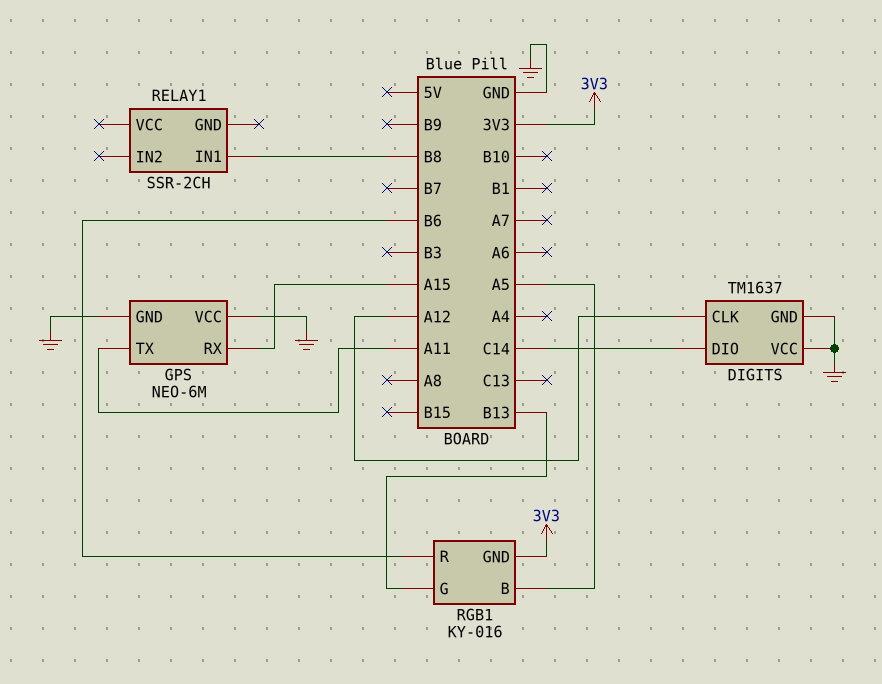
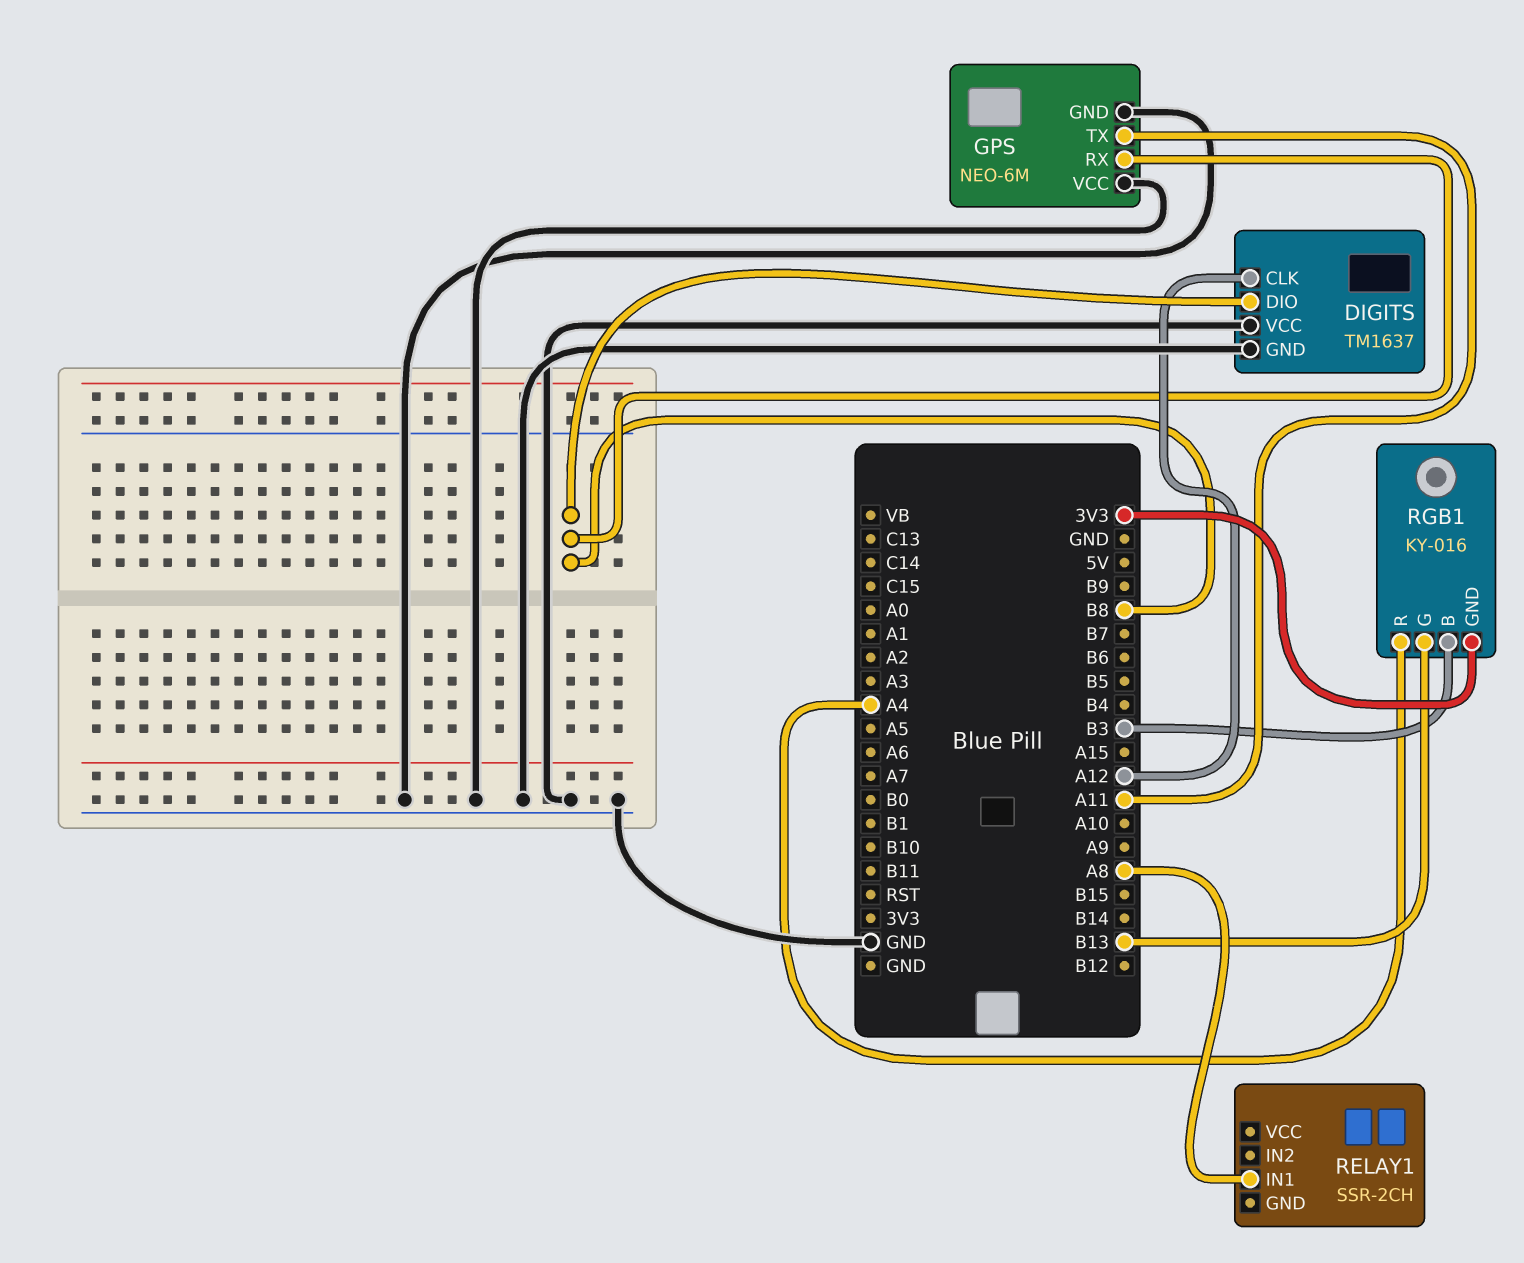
DIGITS pin DIO: C14 -> B8
GPS pin RX: A15 -> B8
RELAY1 pin IN1: B8 -> A8
RGB1 pin B: A5 -> B3
RGB1 pin R: B6 -> A4

